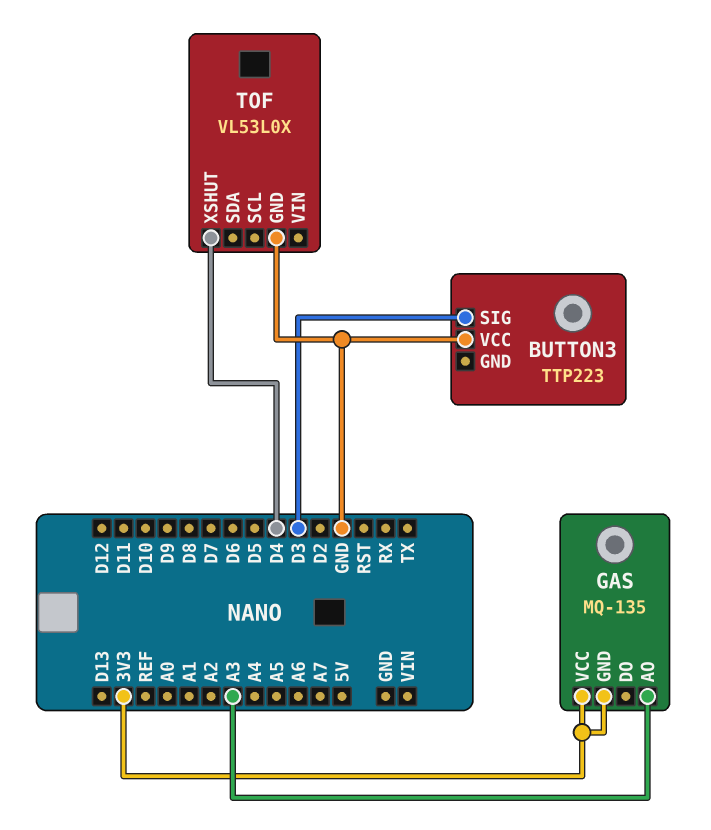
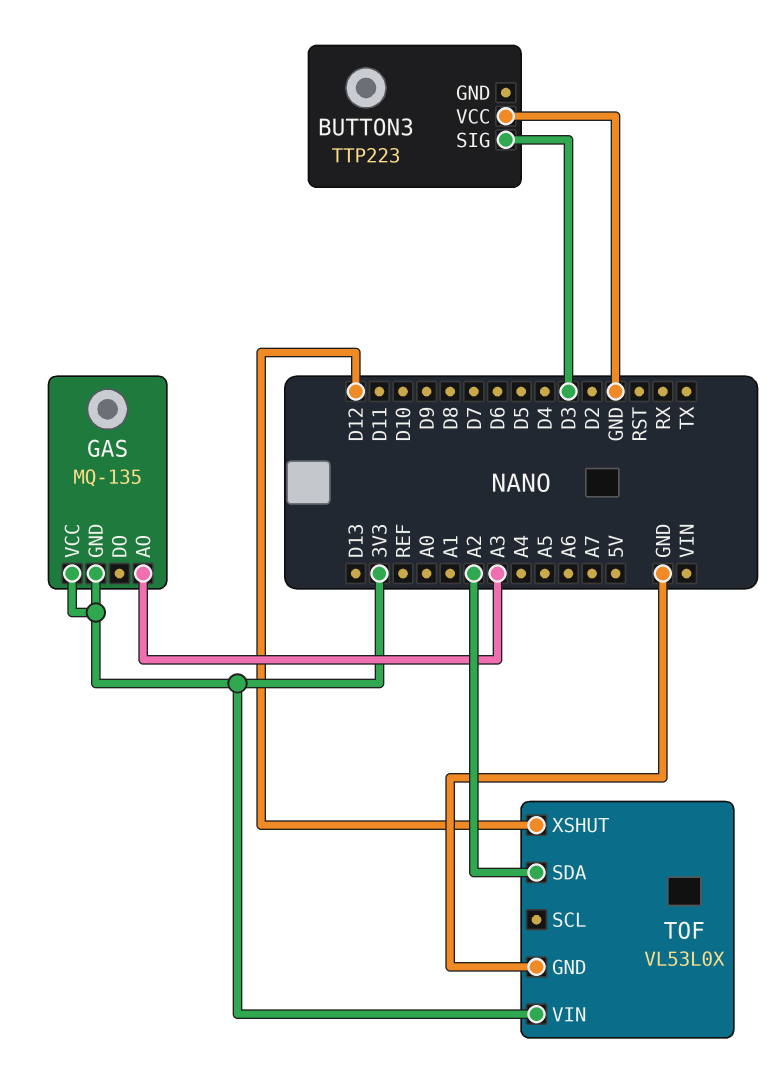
TOF pin SDA: none -> A2
TOF pin VIN: none -> 3V3
TOF pin XSHUT: D4 -> D12

